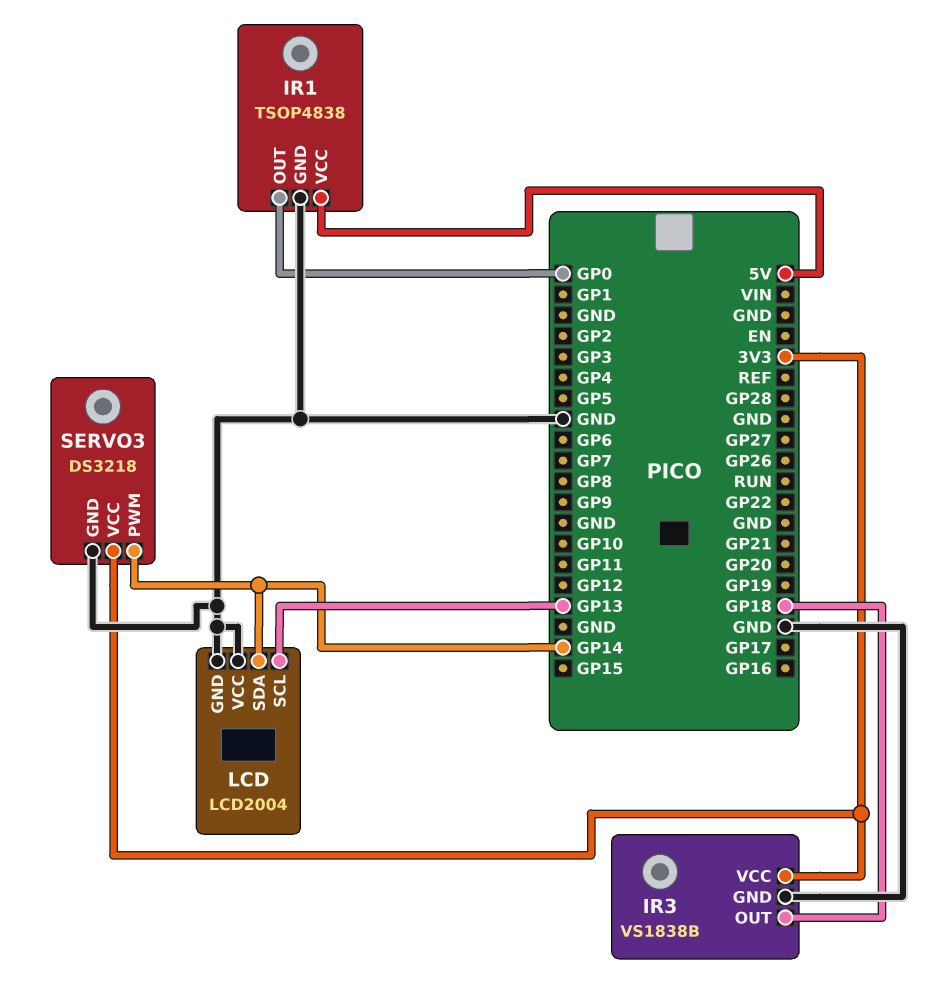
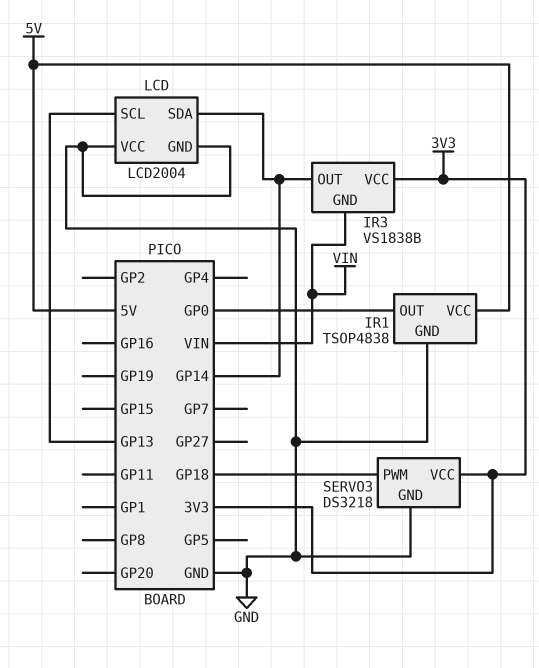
IR3 pin GND: GND -> VIN
IR3 pin OUT: GP18 -> GP14
SERVO3 pin PWM: GP14 -> GP18

